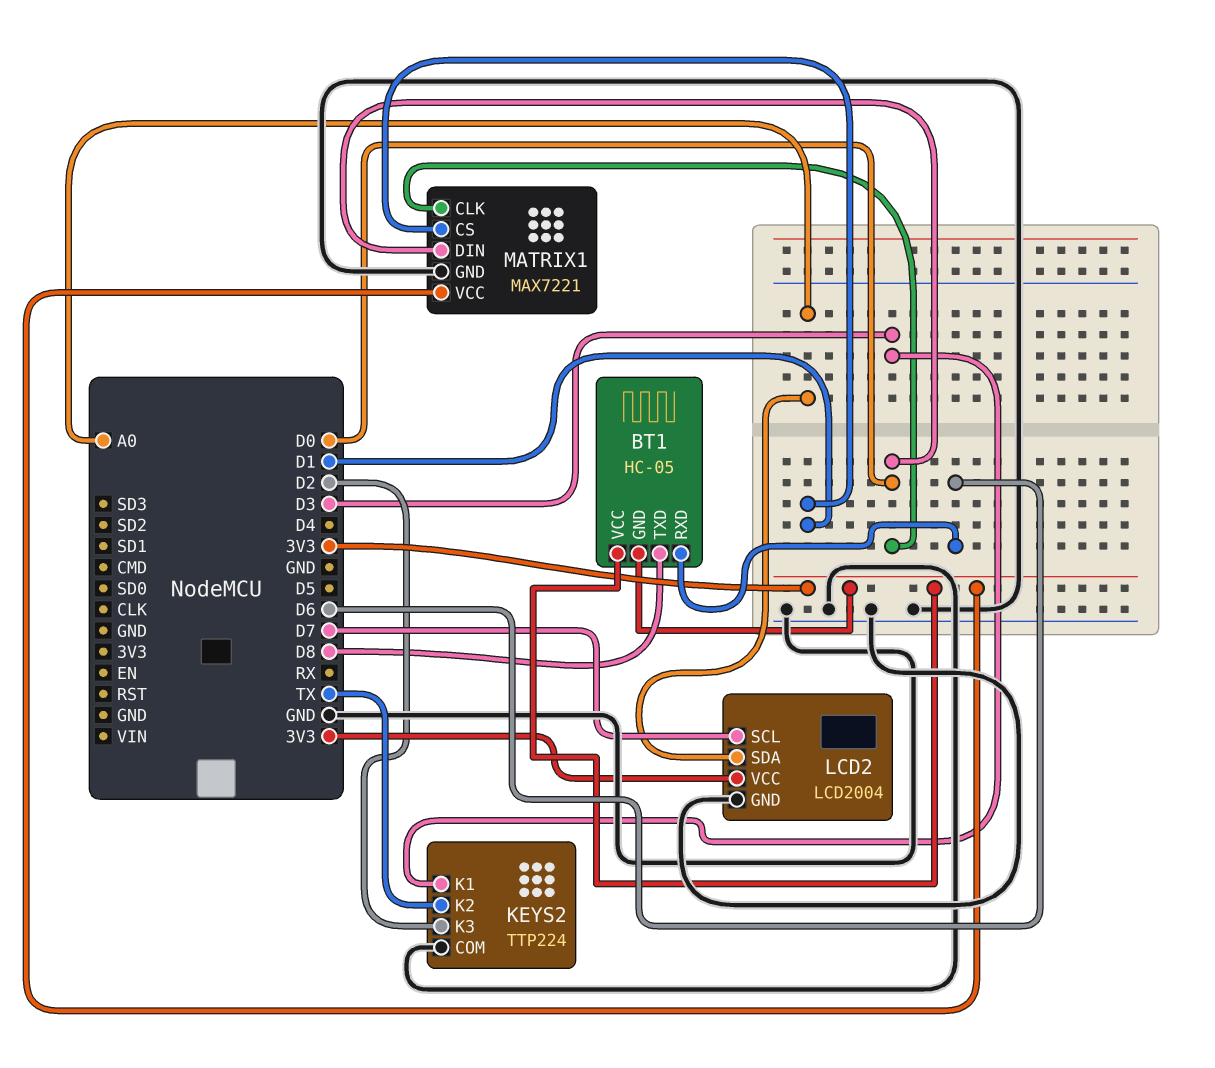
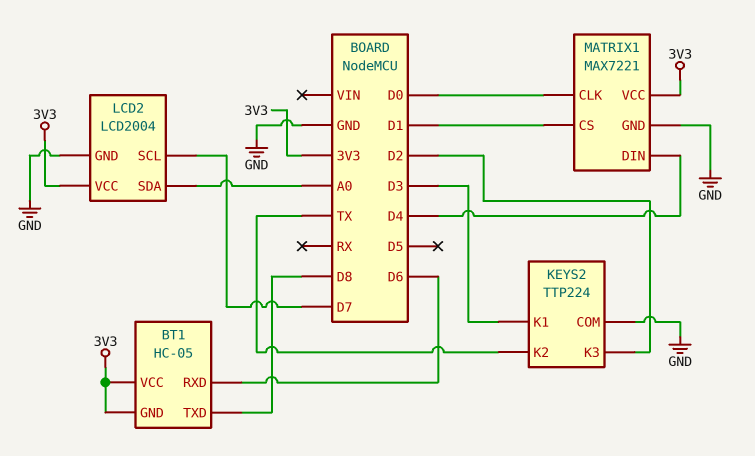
MATRIX1 pin DIN: D0 -> D4

